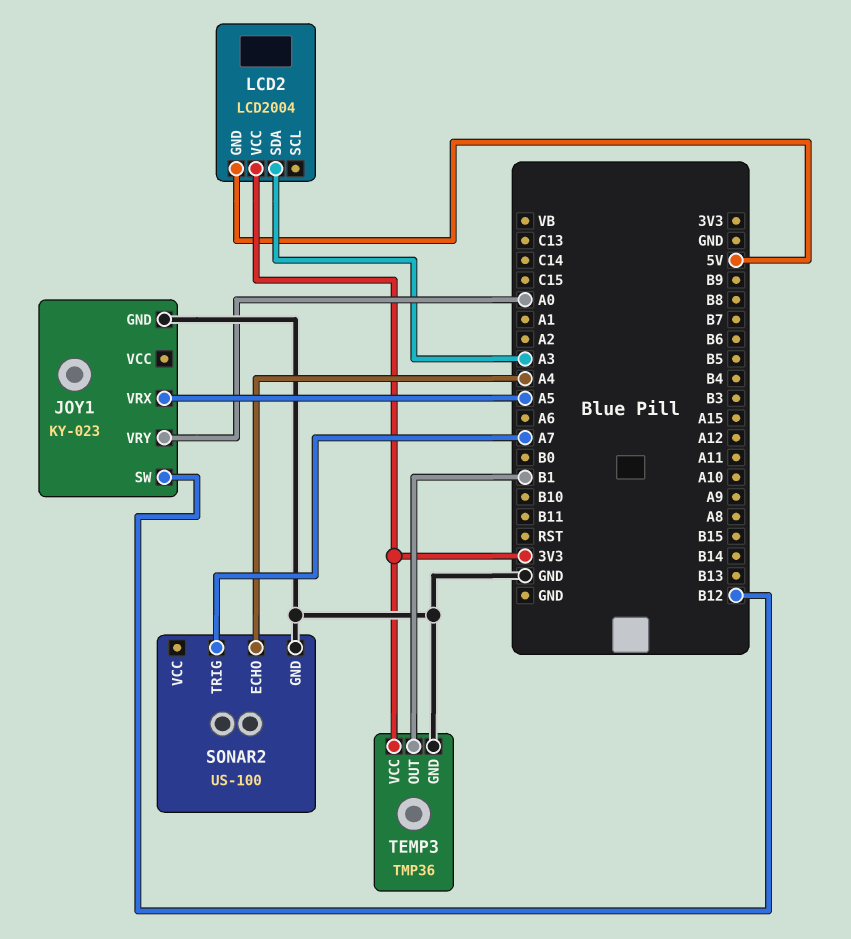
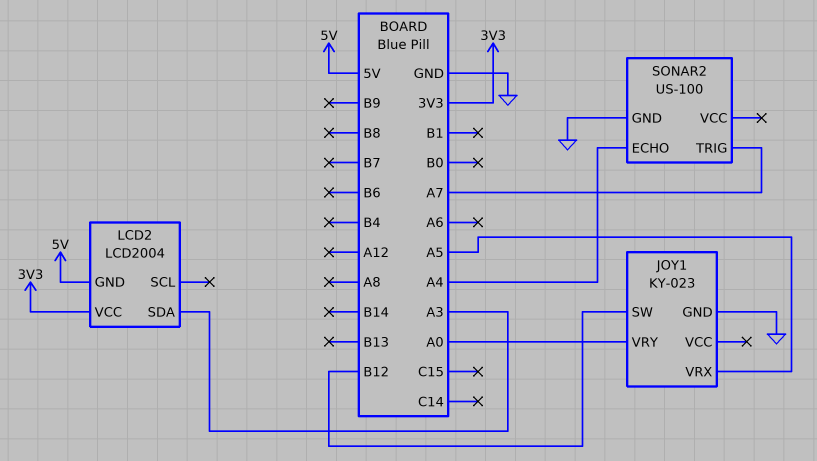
TEMP3: TMP36 -> none
TEMP3 pin GND: GND -> none
TEMP3 pin OUT: B1 -> none
TEMP3 pin VCC: 3V3 -> none

